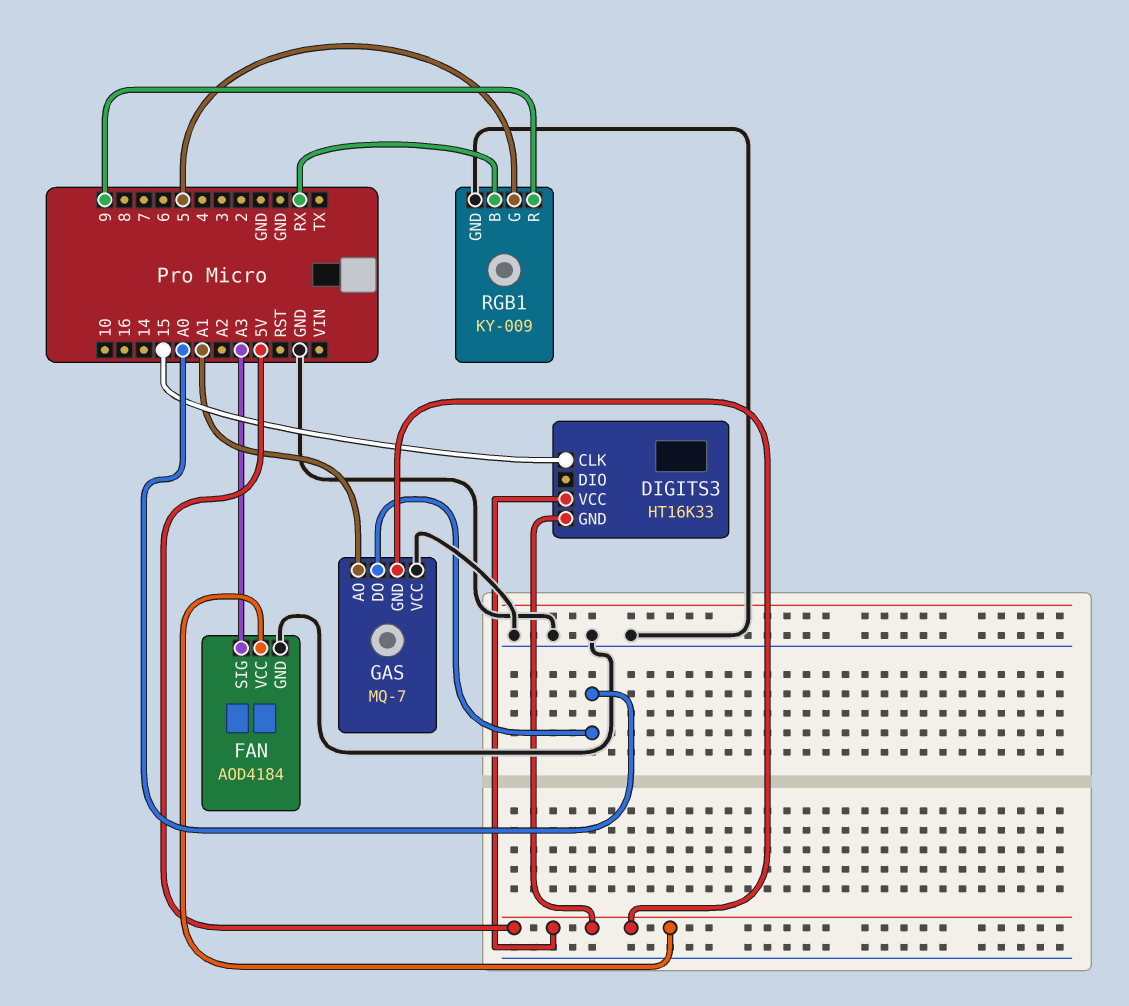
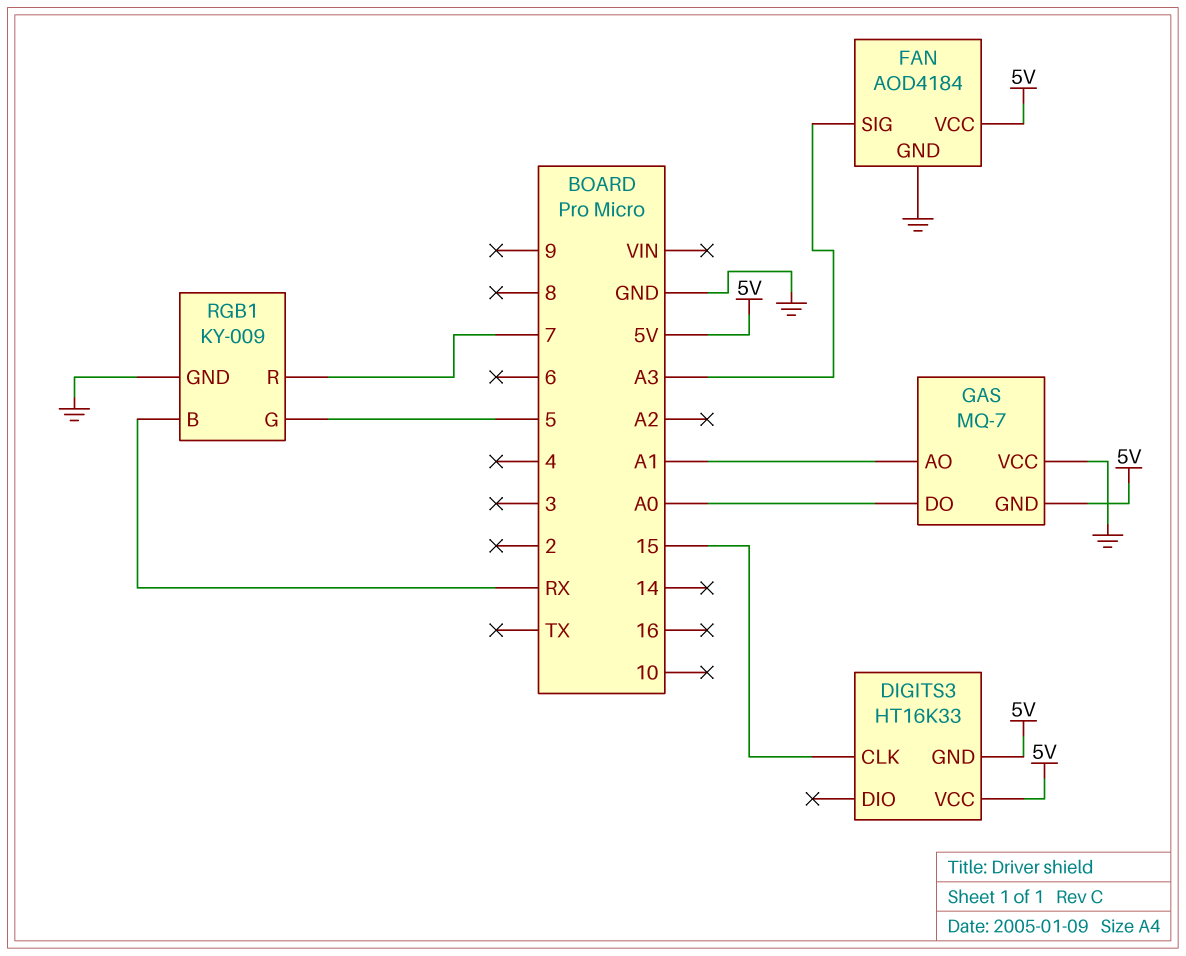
RGB1 pin R: 9 -> 7

